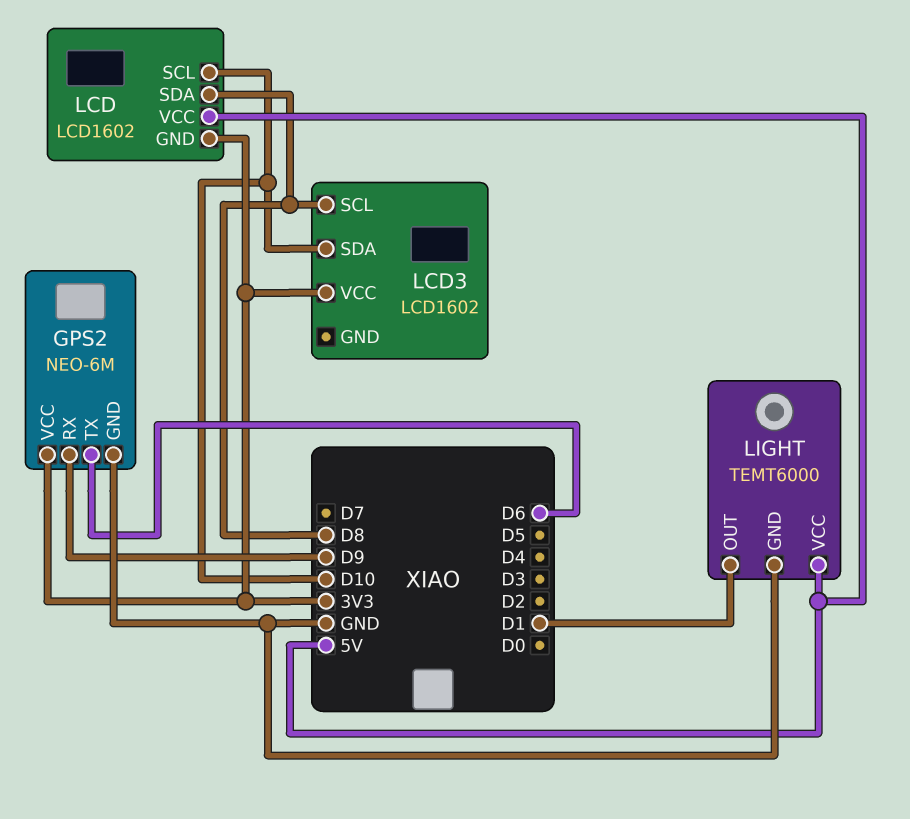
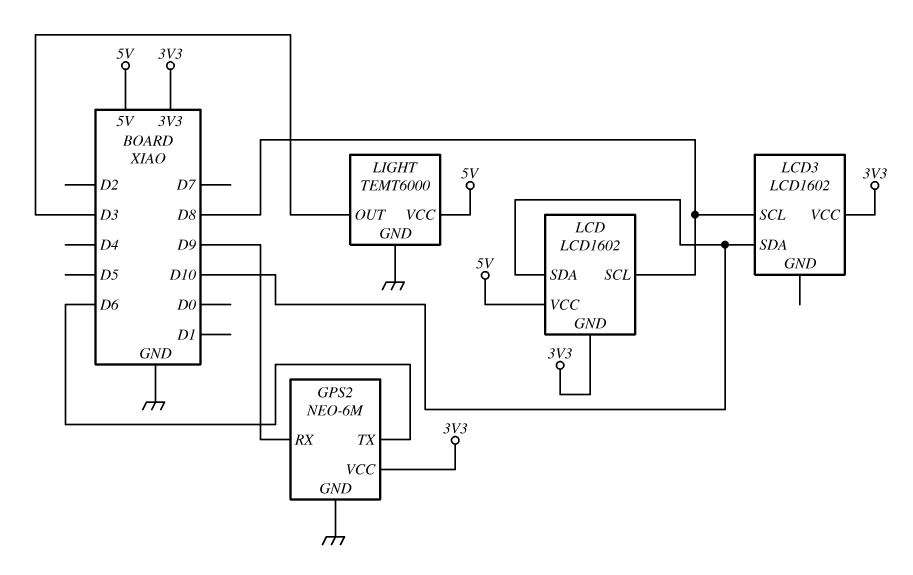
LCD pin SCL: D10 -> D8
LCD pin SDA: D8 -> D10
LIGHT pin OUT: D1 -> D3

